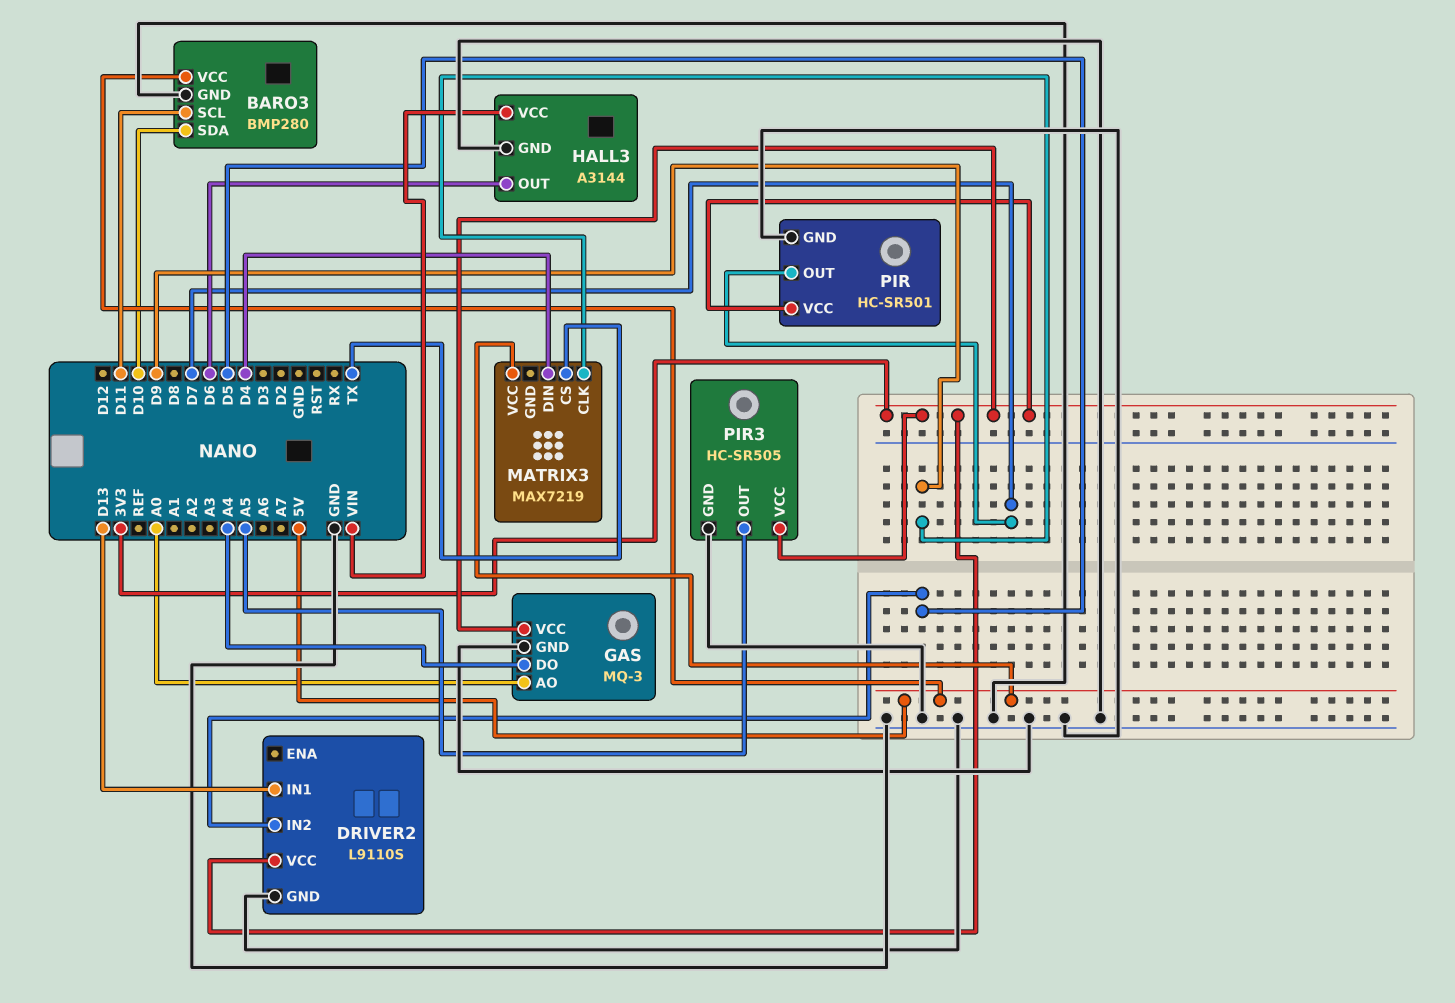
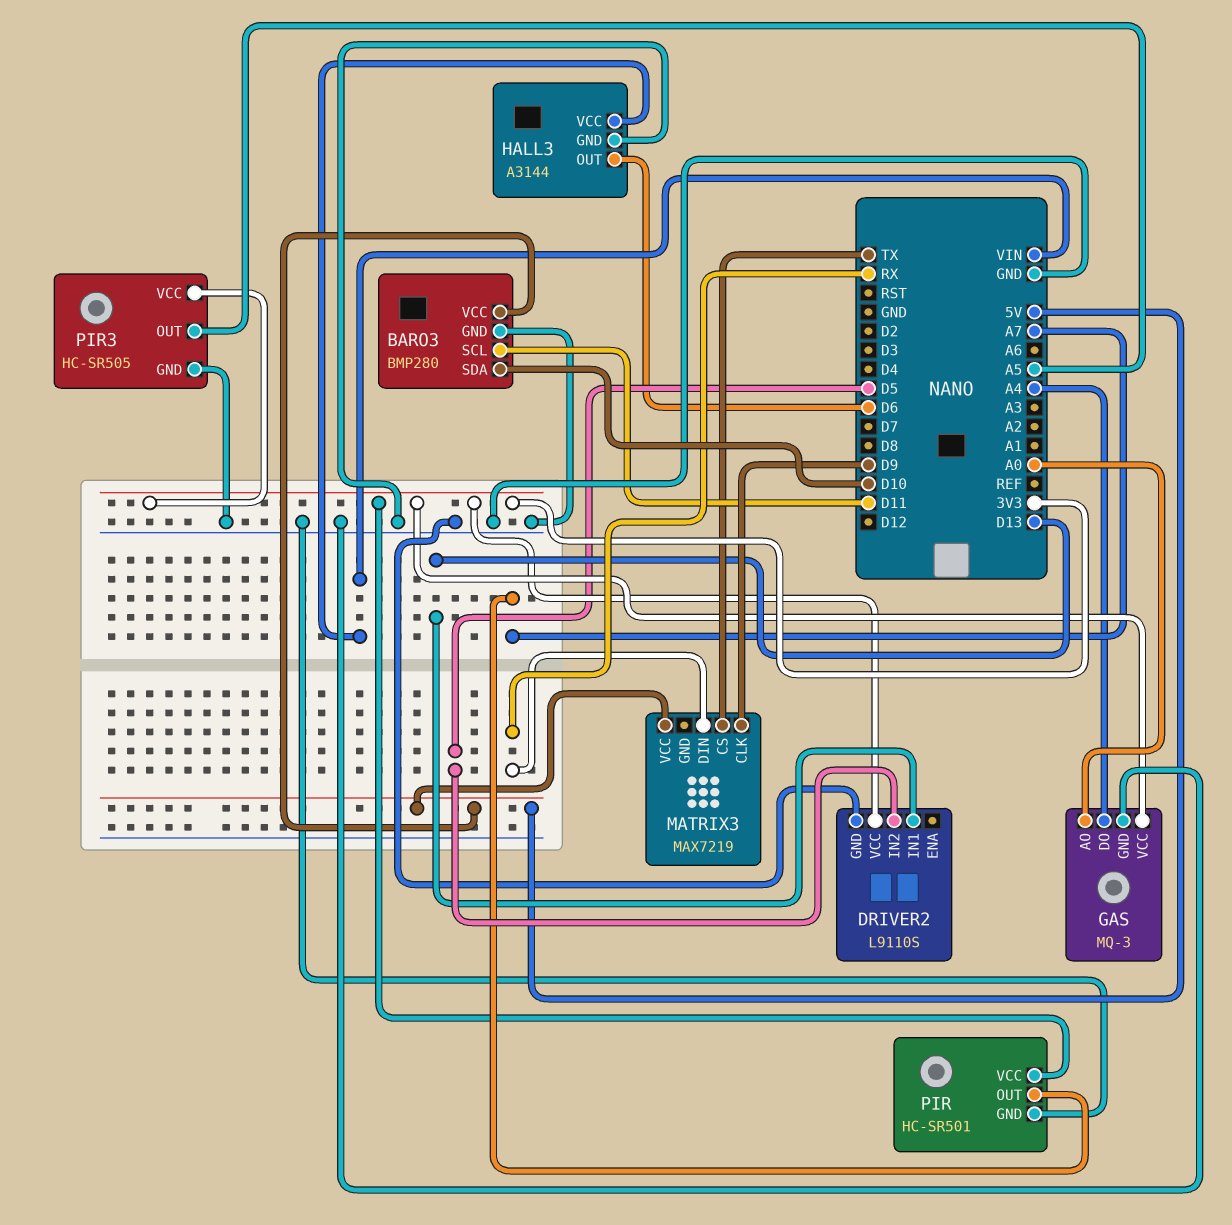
MATRIX3 pin DIN: D4 -> RX
PIR pin OUT: D7 -> A7

